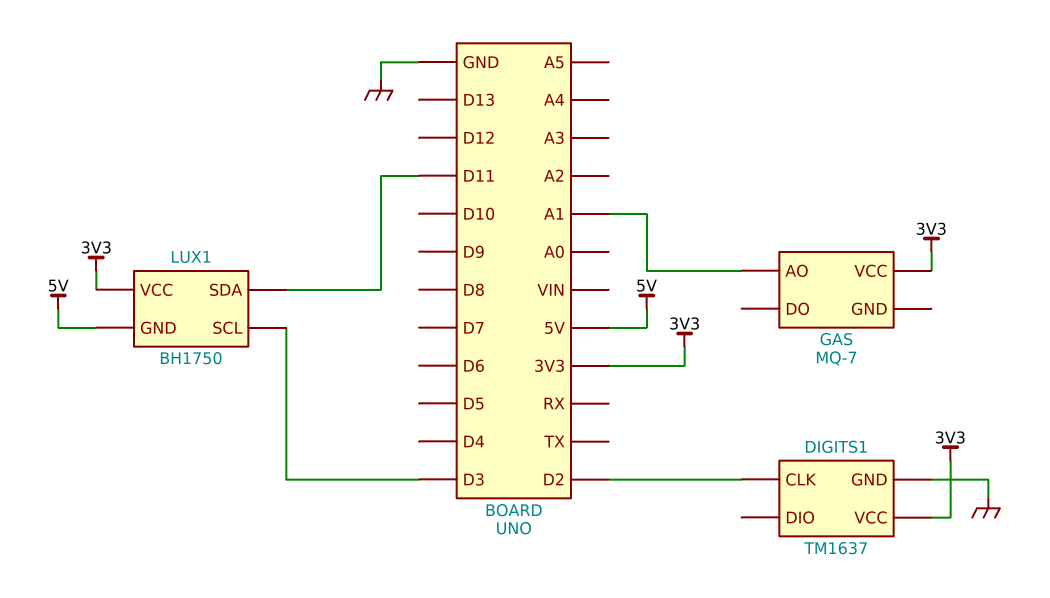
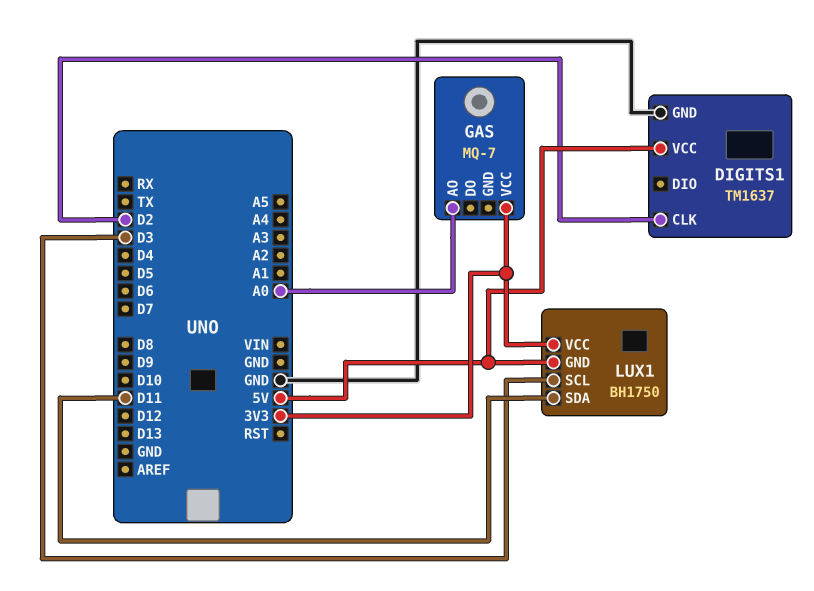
DIGITS1 pin VCC: 3V3 -> 5V
GAS pin AO: A1 -> A0

